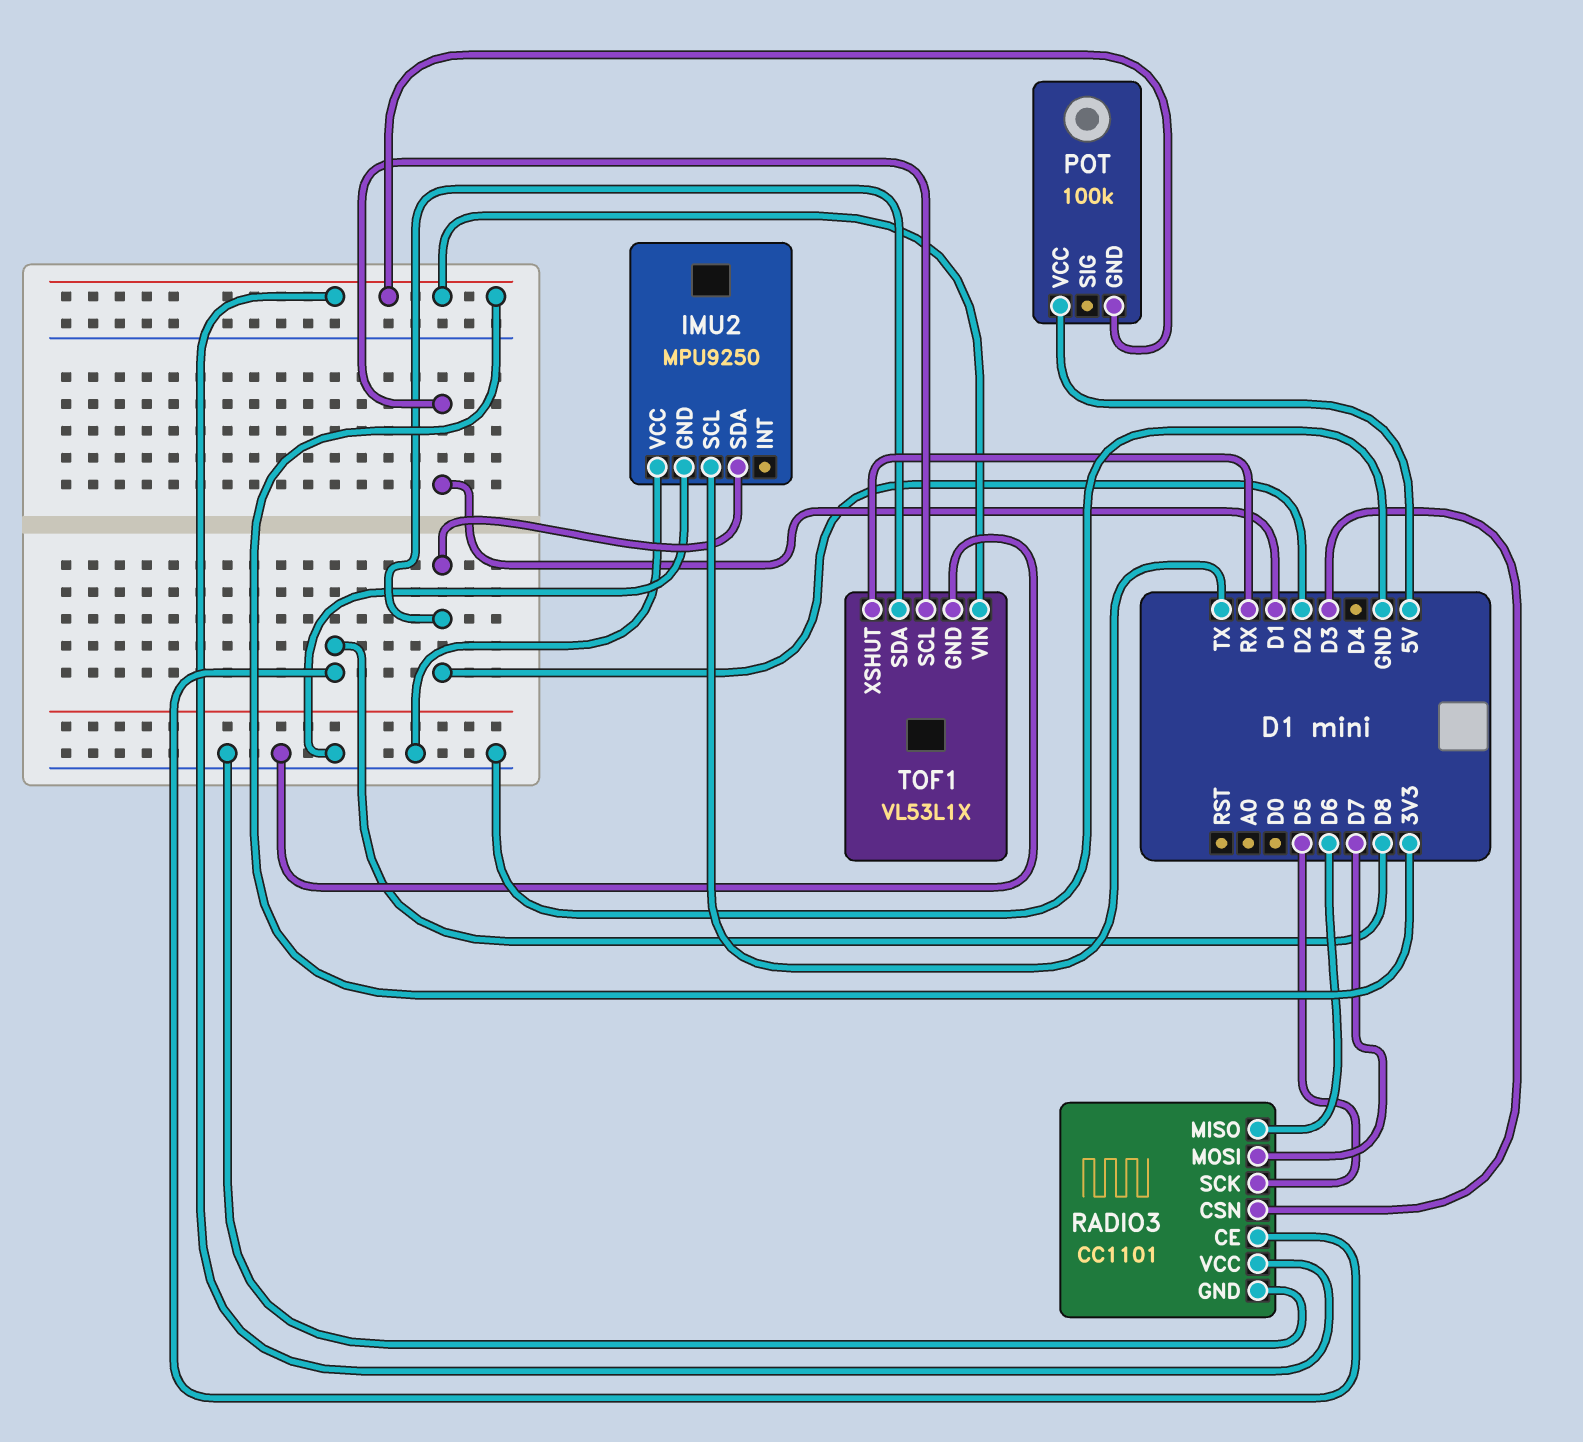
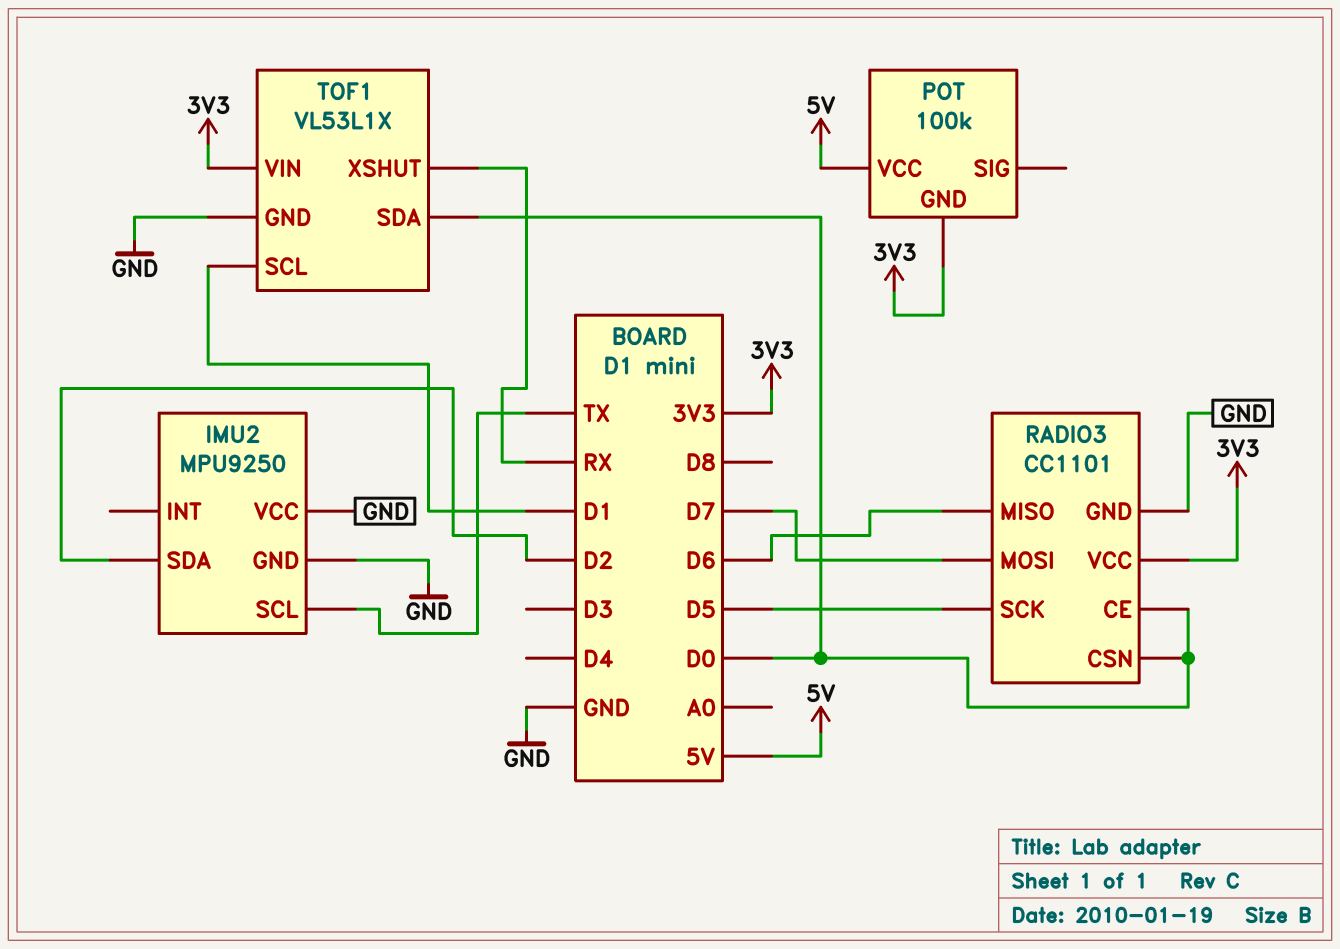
RADIO3 pin CE: D8 -> D0
RADIO3 pin CSN: D3 -> D0
TOF1 pin SDA: D2 -> D0

